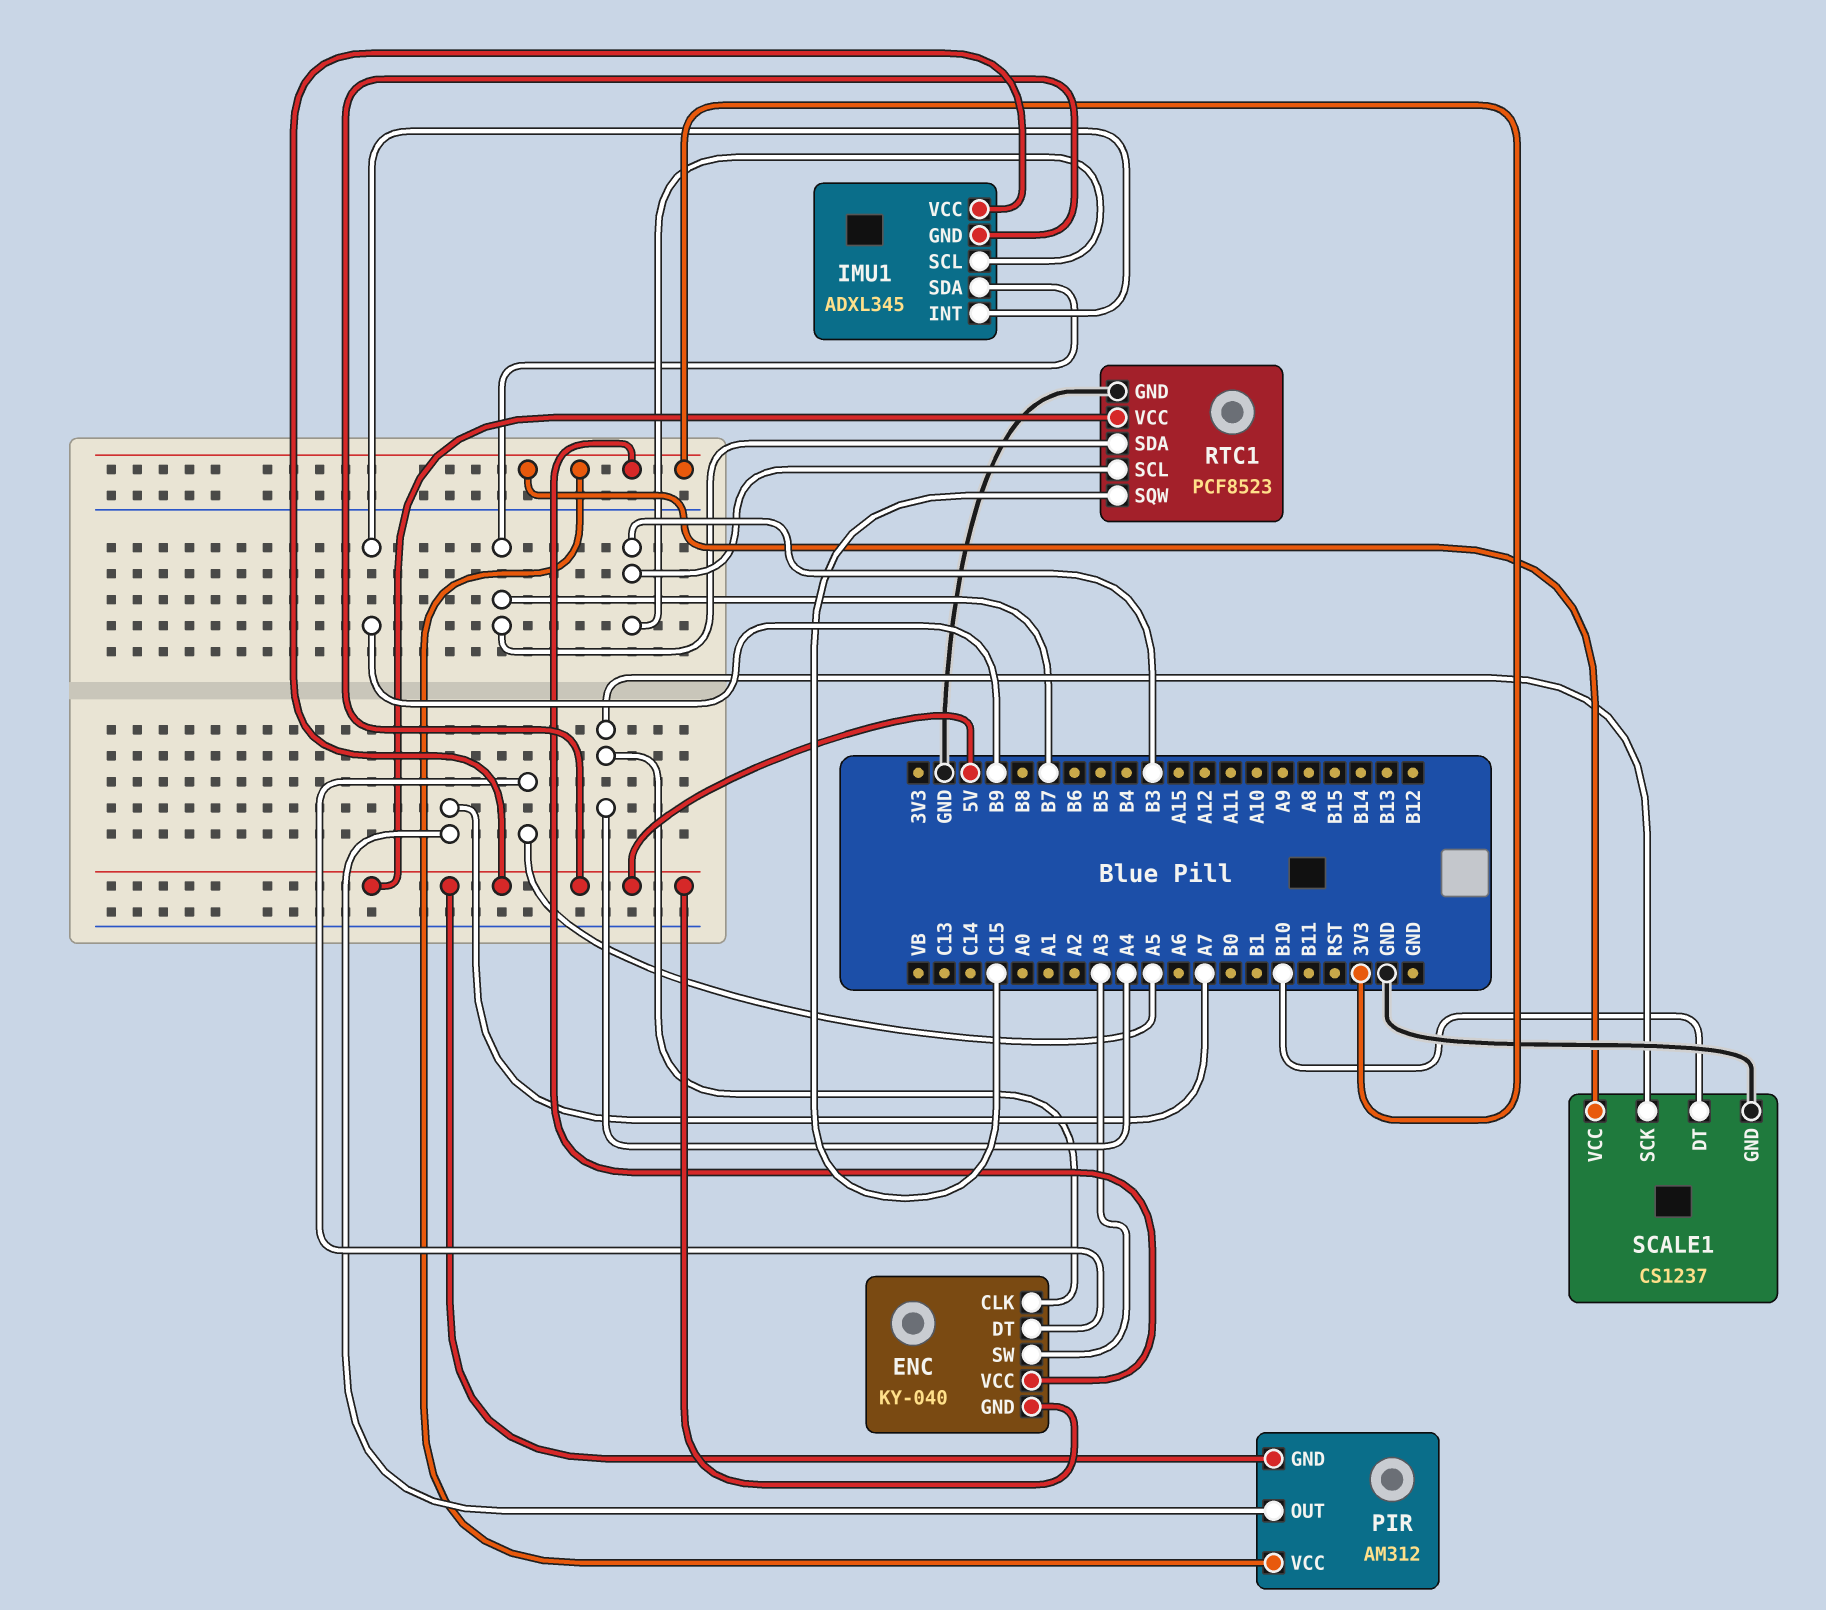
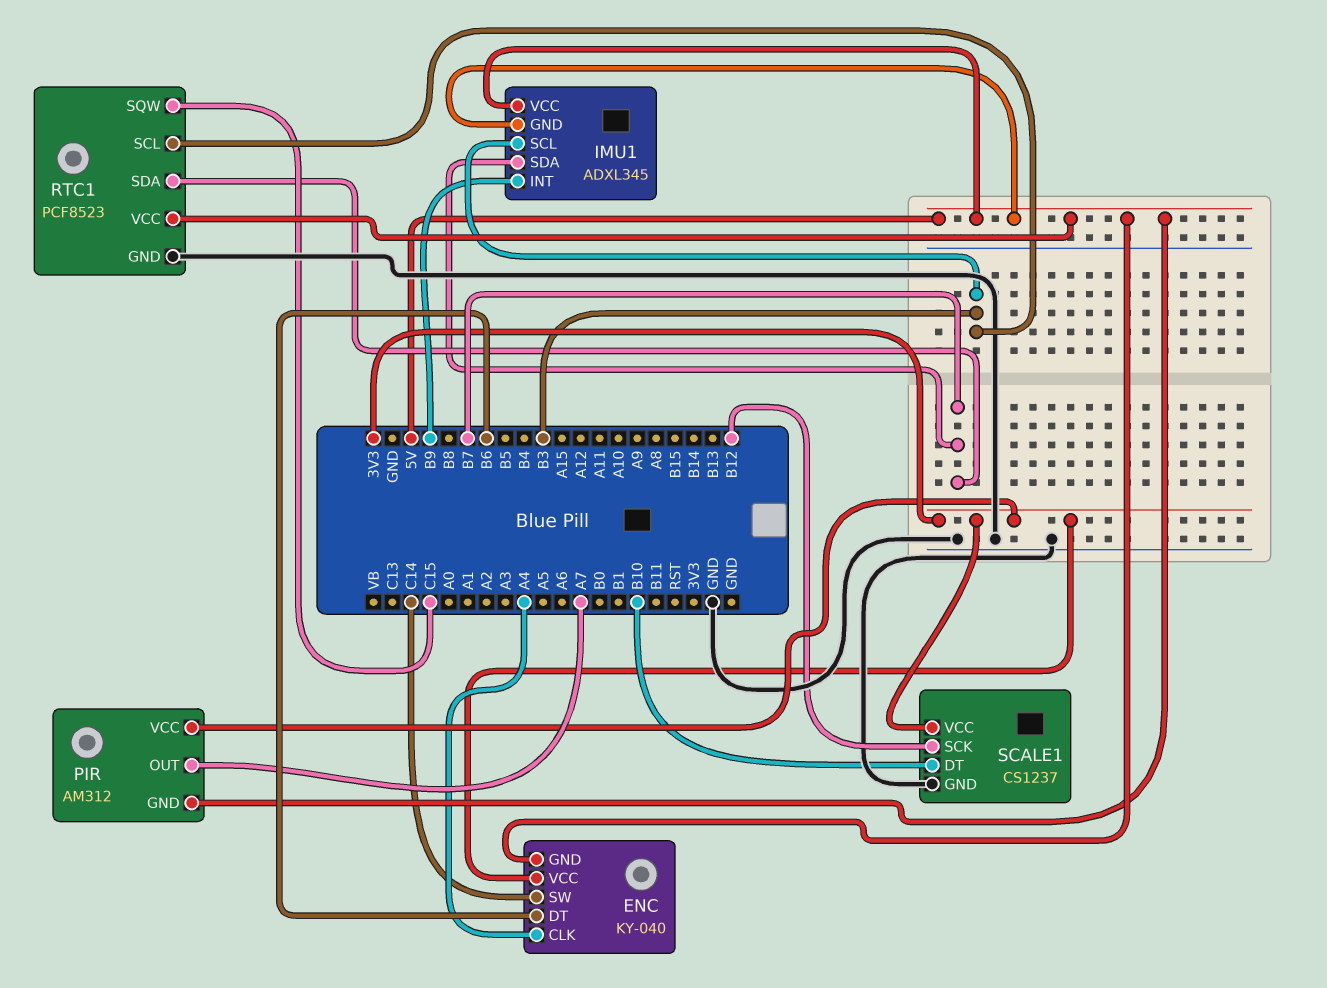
ENC pin DT: A5 -> B6
ENC pin SW: A3 -> C14
SCALE1 pin SCK: A4 -> B12

